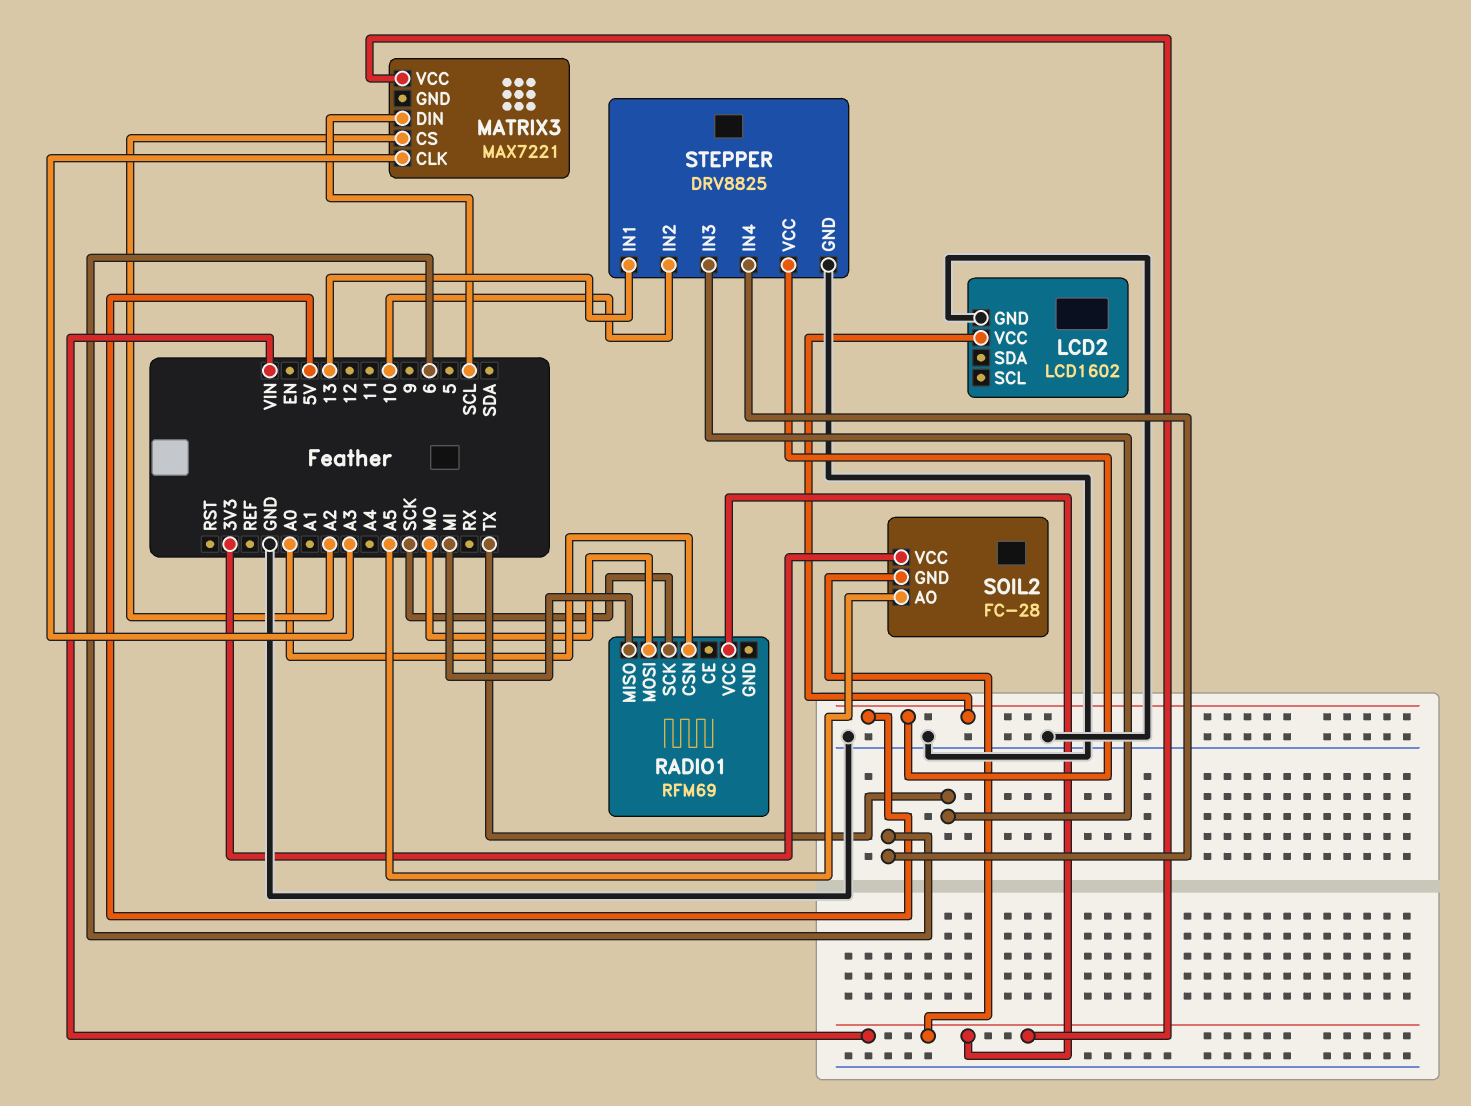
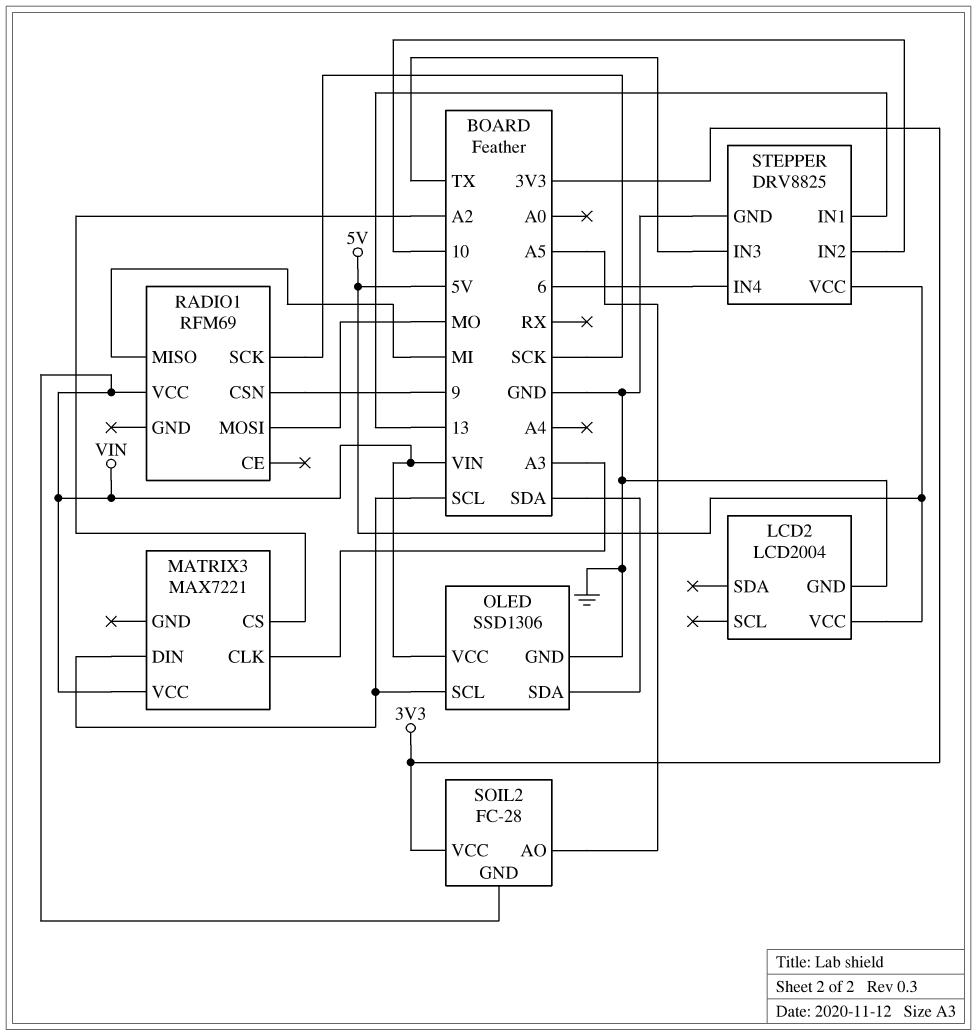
LCD2: LCD1602 -> LCD2004
OLED: none -> SSD1306
OLED pin GND: none -> GND
OLED pin SCL: none -> SCL
OLED pin SDA: none -> SDA
OLED pin VCC: none -> VIN
RADIO1 pin CSN: A0 -> 9

